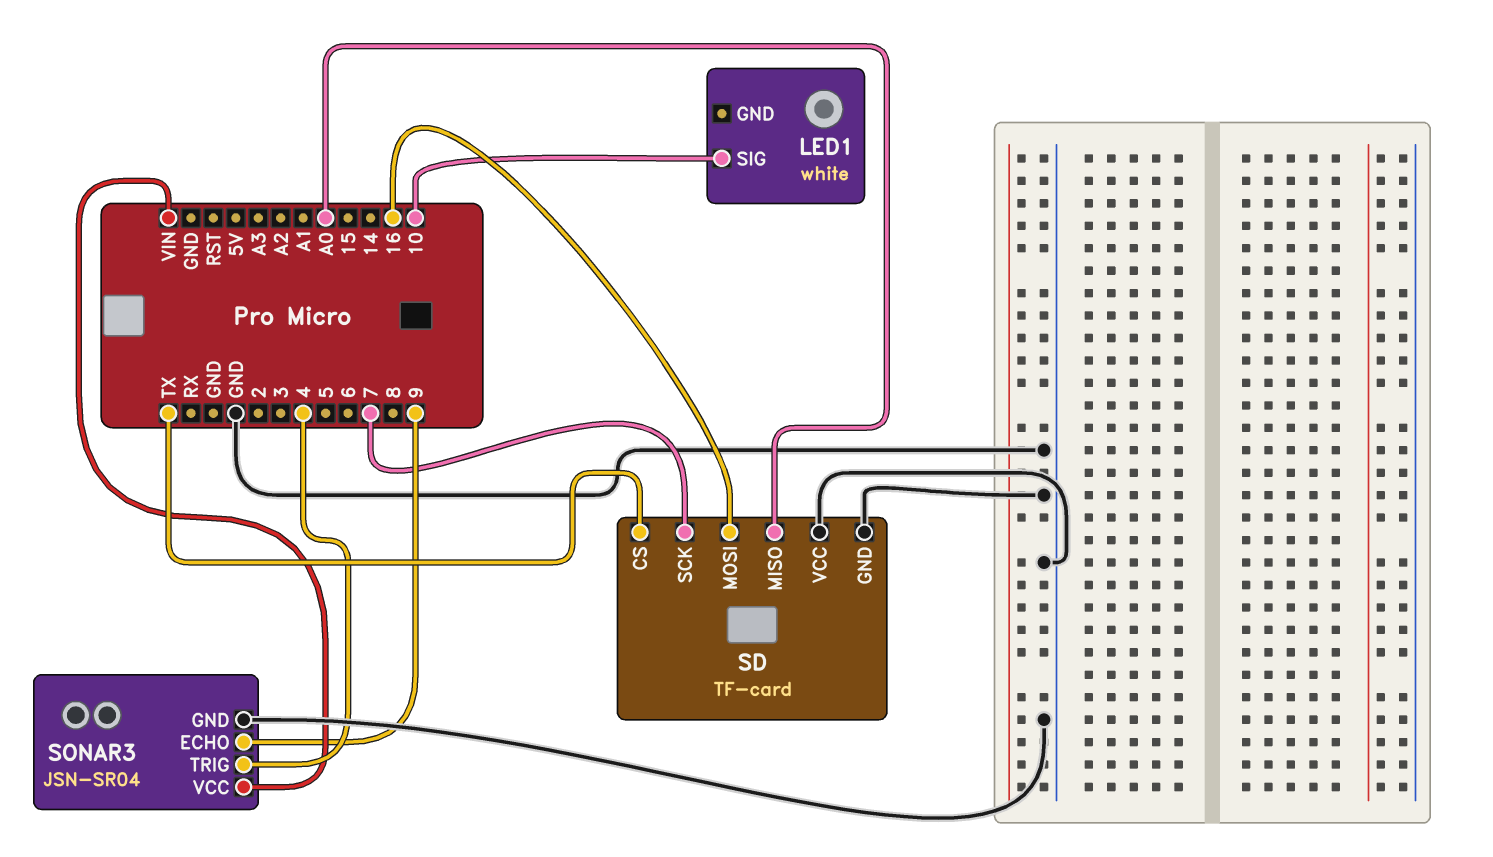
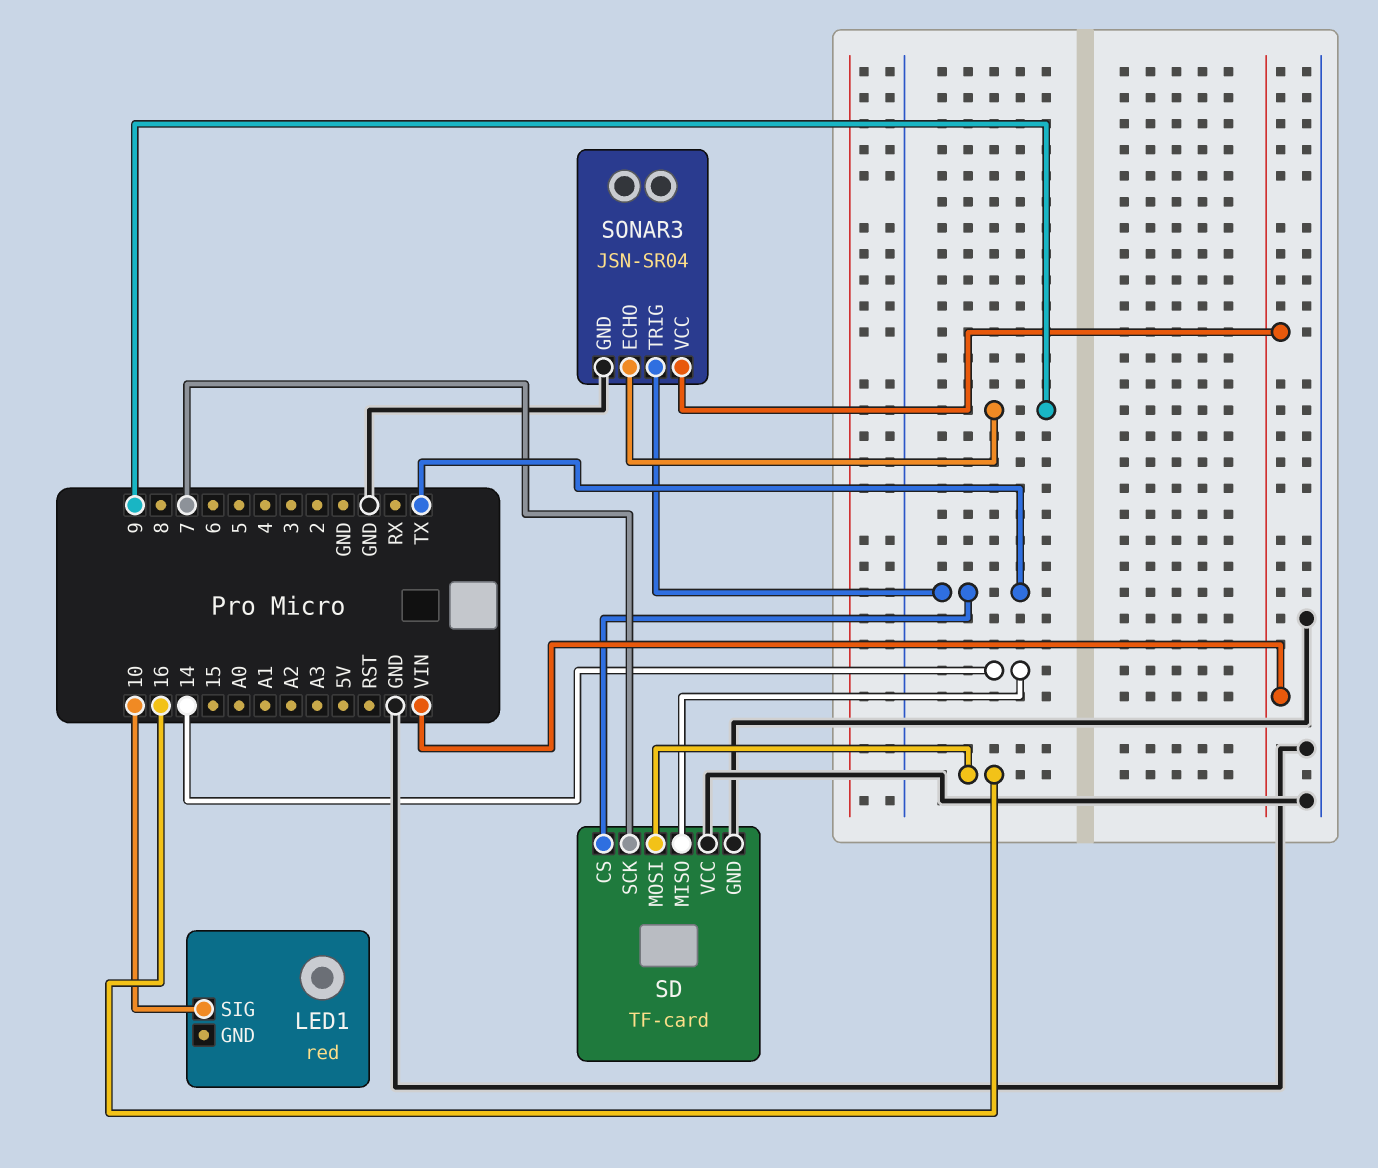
LED1: white -> red
SD pin MISO: A0 -> 14
SONAR3 pin TRIG: 4 -> TX

